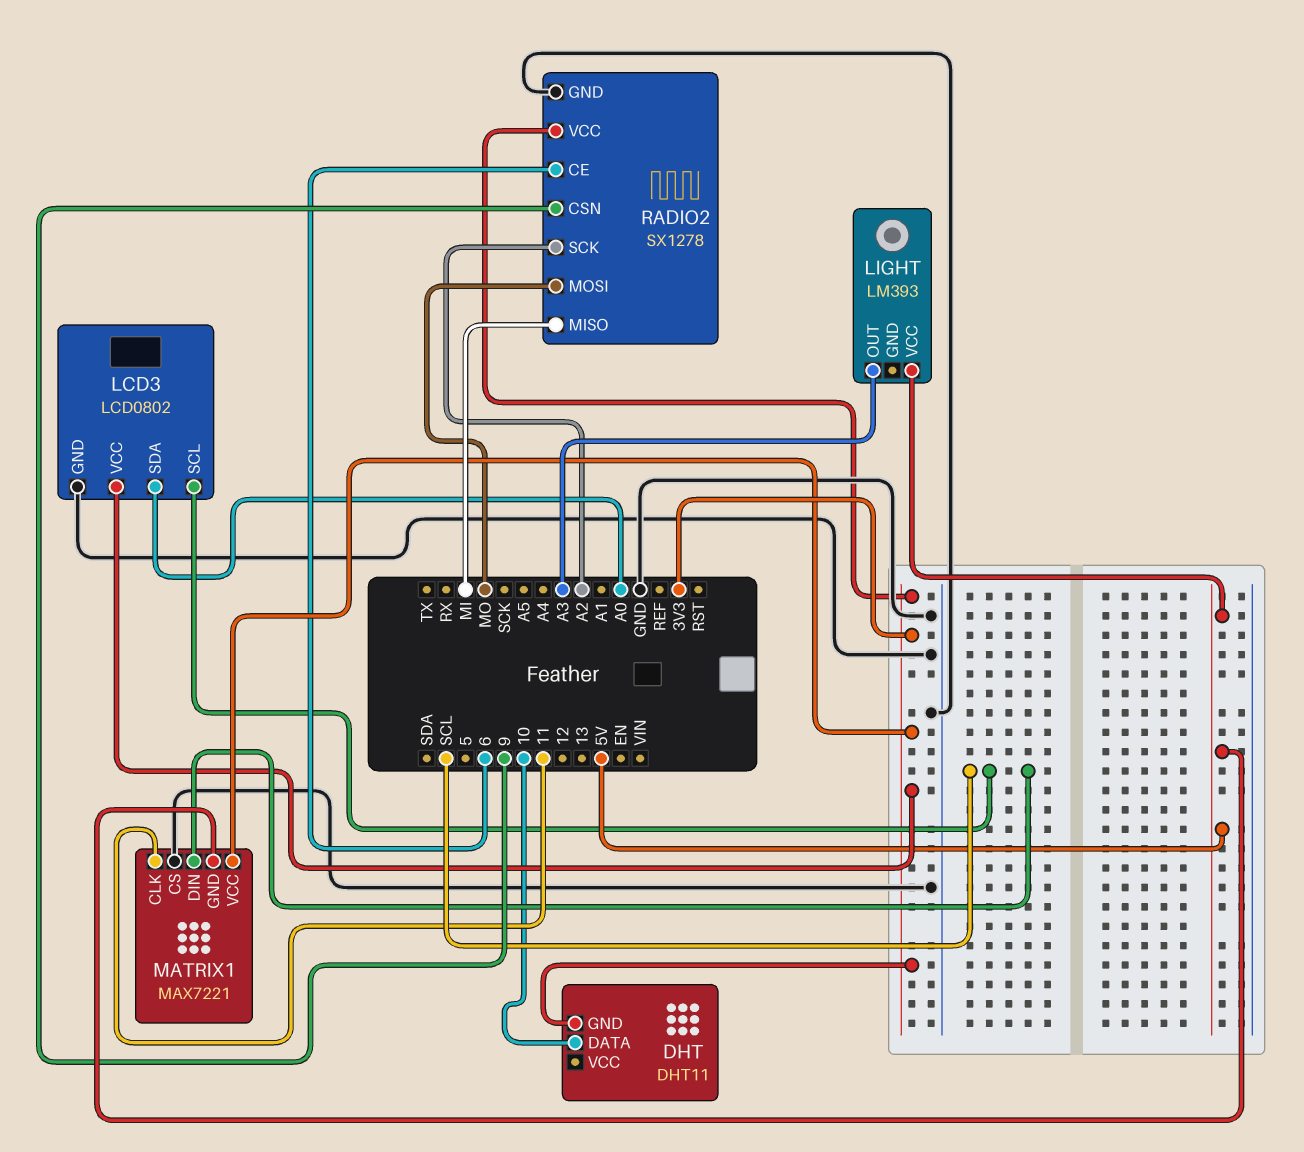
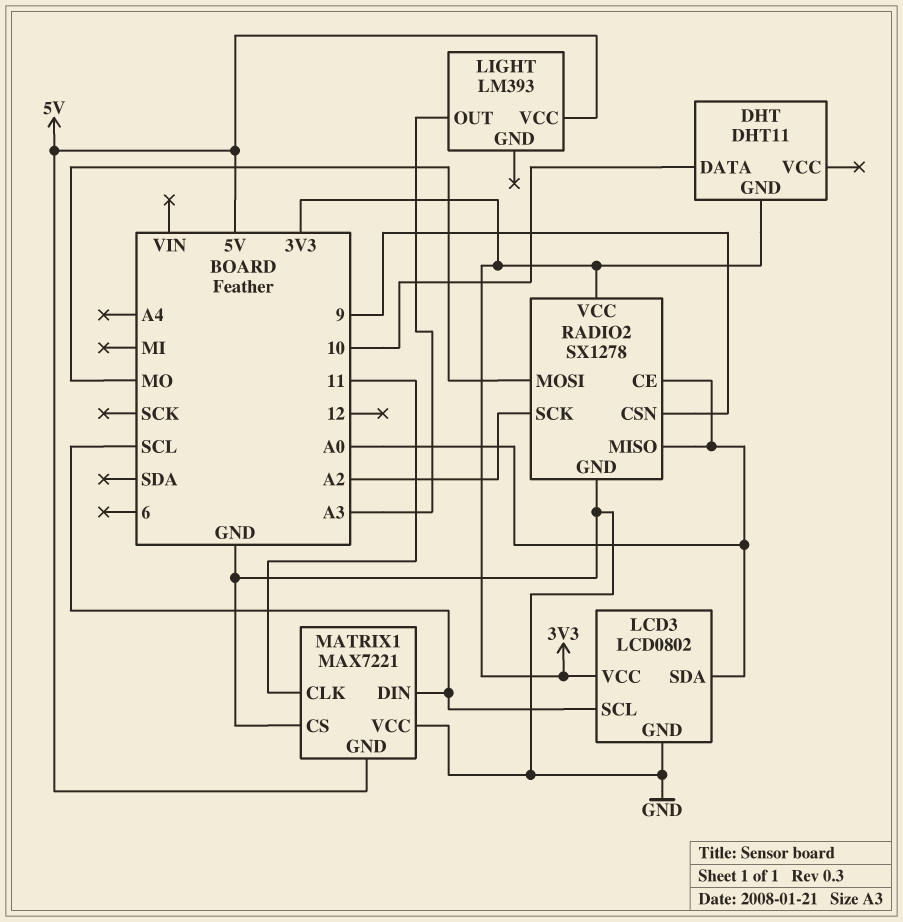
MATRIX1 pin VCC: 3V3 -> GND
RADIO2 pin CE: 6 -> A0
RADIO2 pin MISO: MI -> A0

